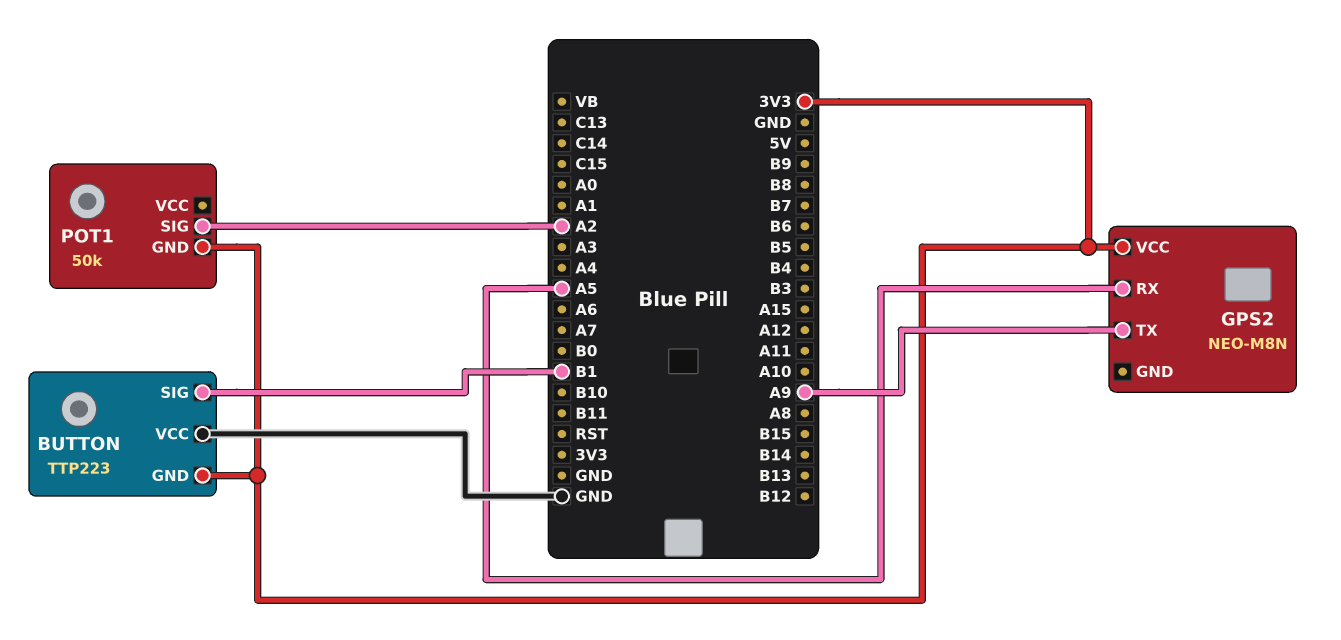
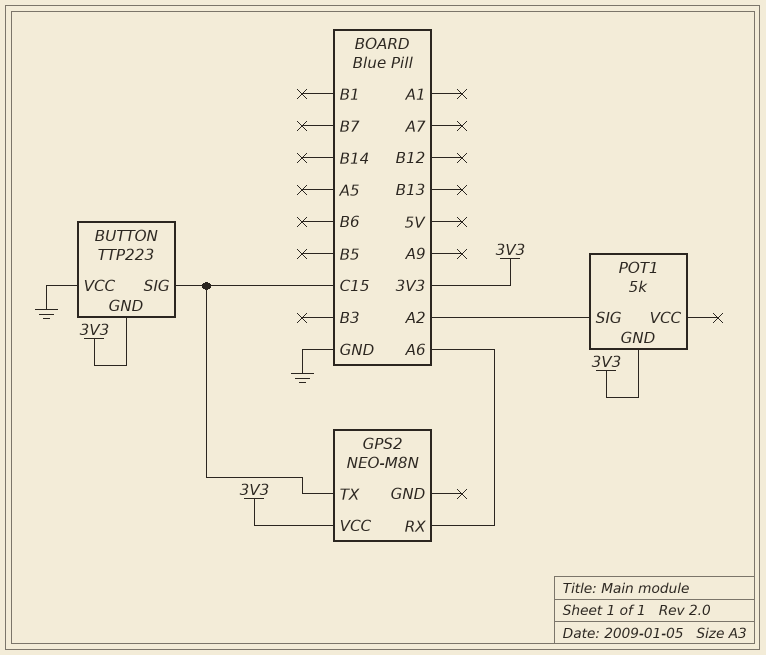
BUTTON pin SIG: B1 -> C15
GPS2 pin RX: A5 -> A6
GPS2 pin TX: A9 -> C15
POT1: 50k -> 5k

